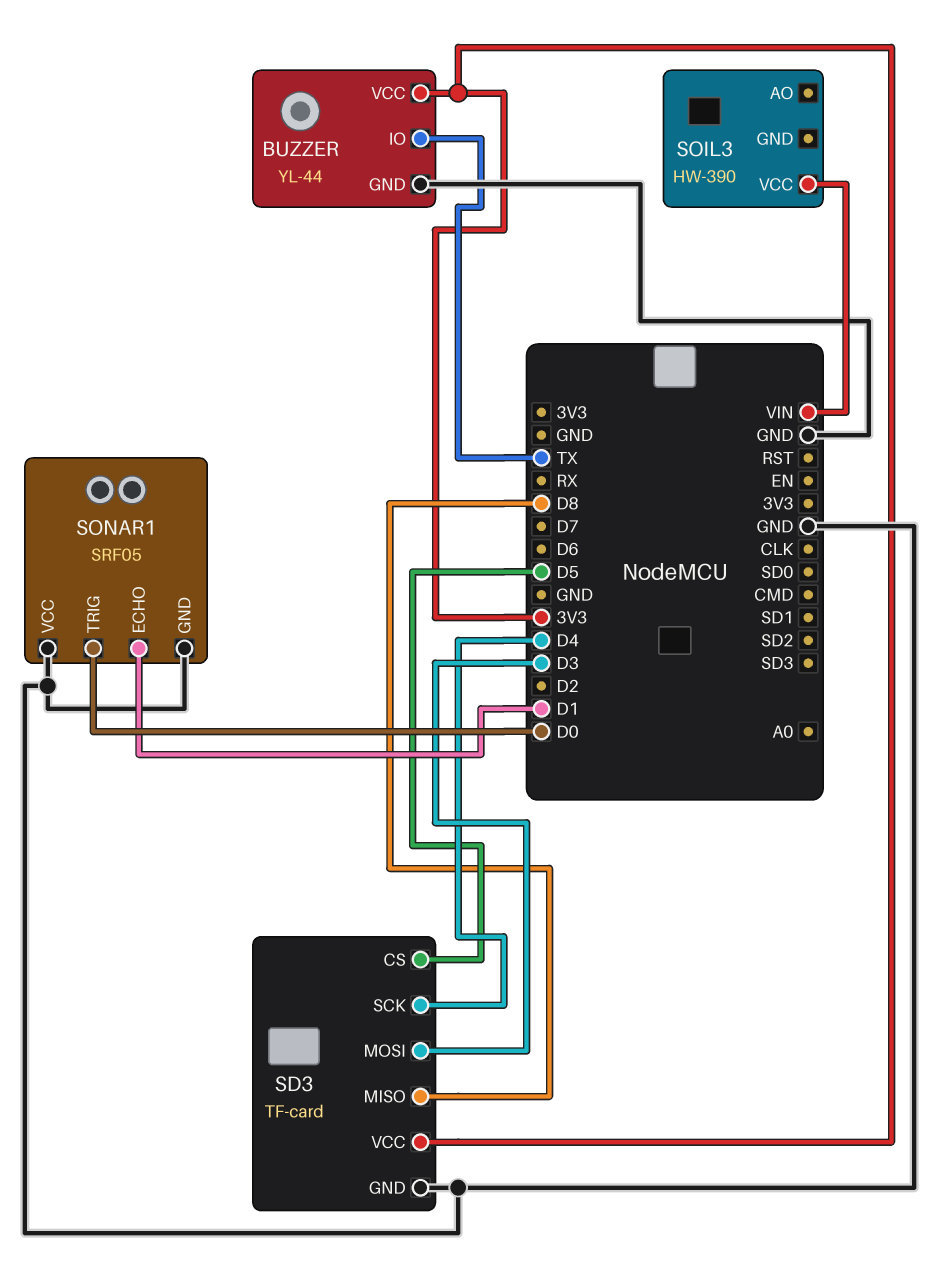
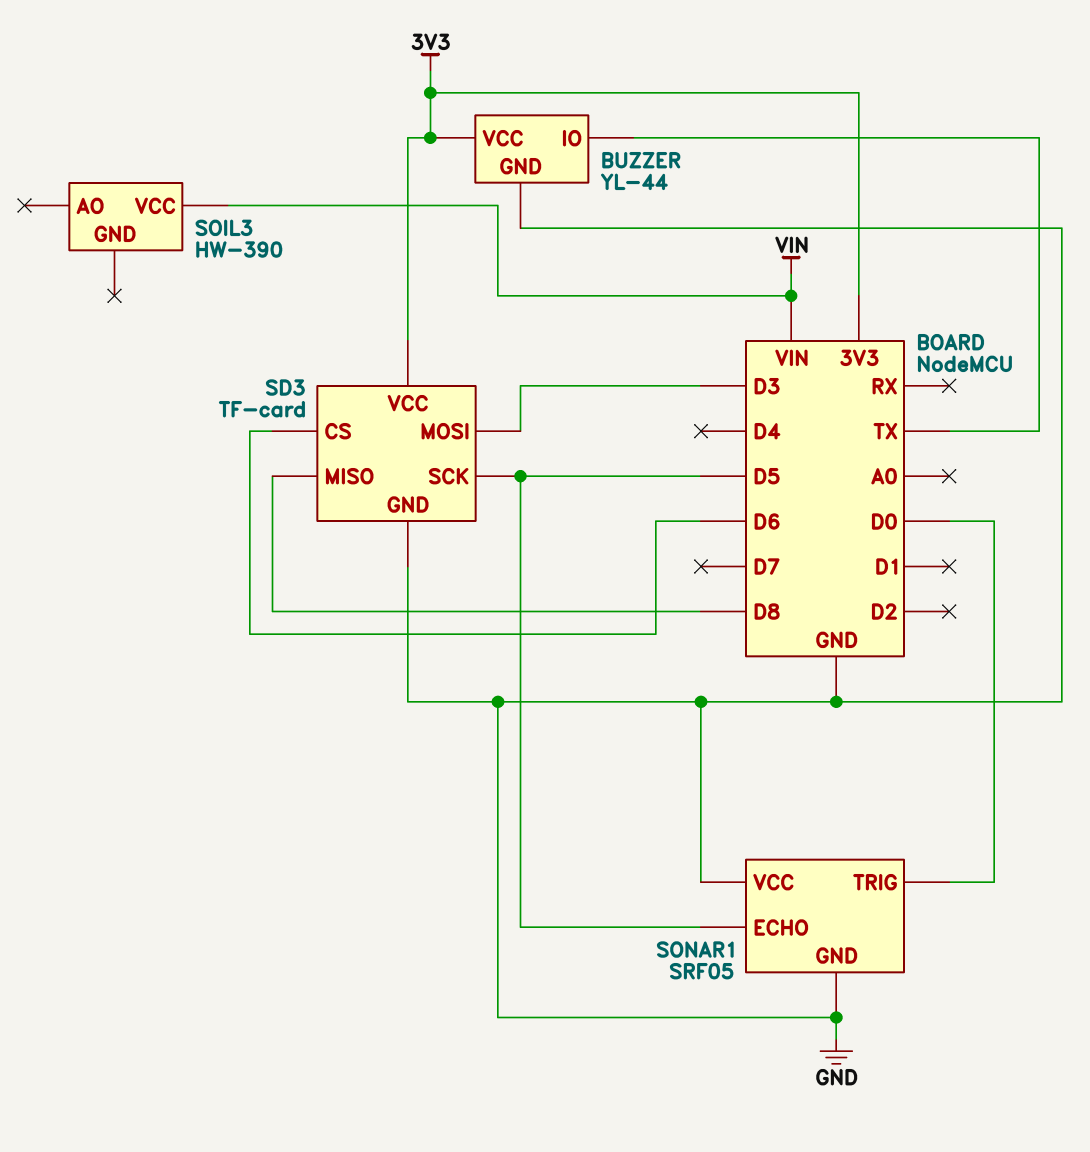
SD3 pin CS: D5 -> D6
SD3 pin SCK: D4 -> D5
SONAR1 pin ECHO: D1 -> D5

